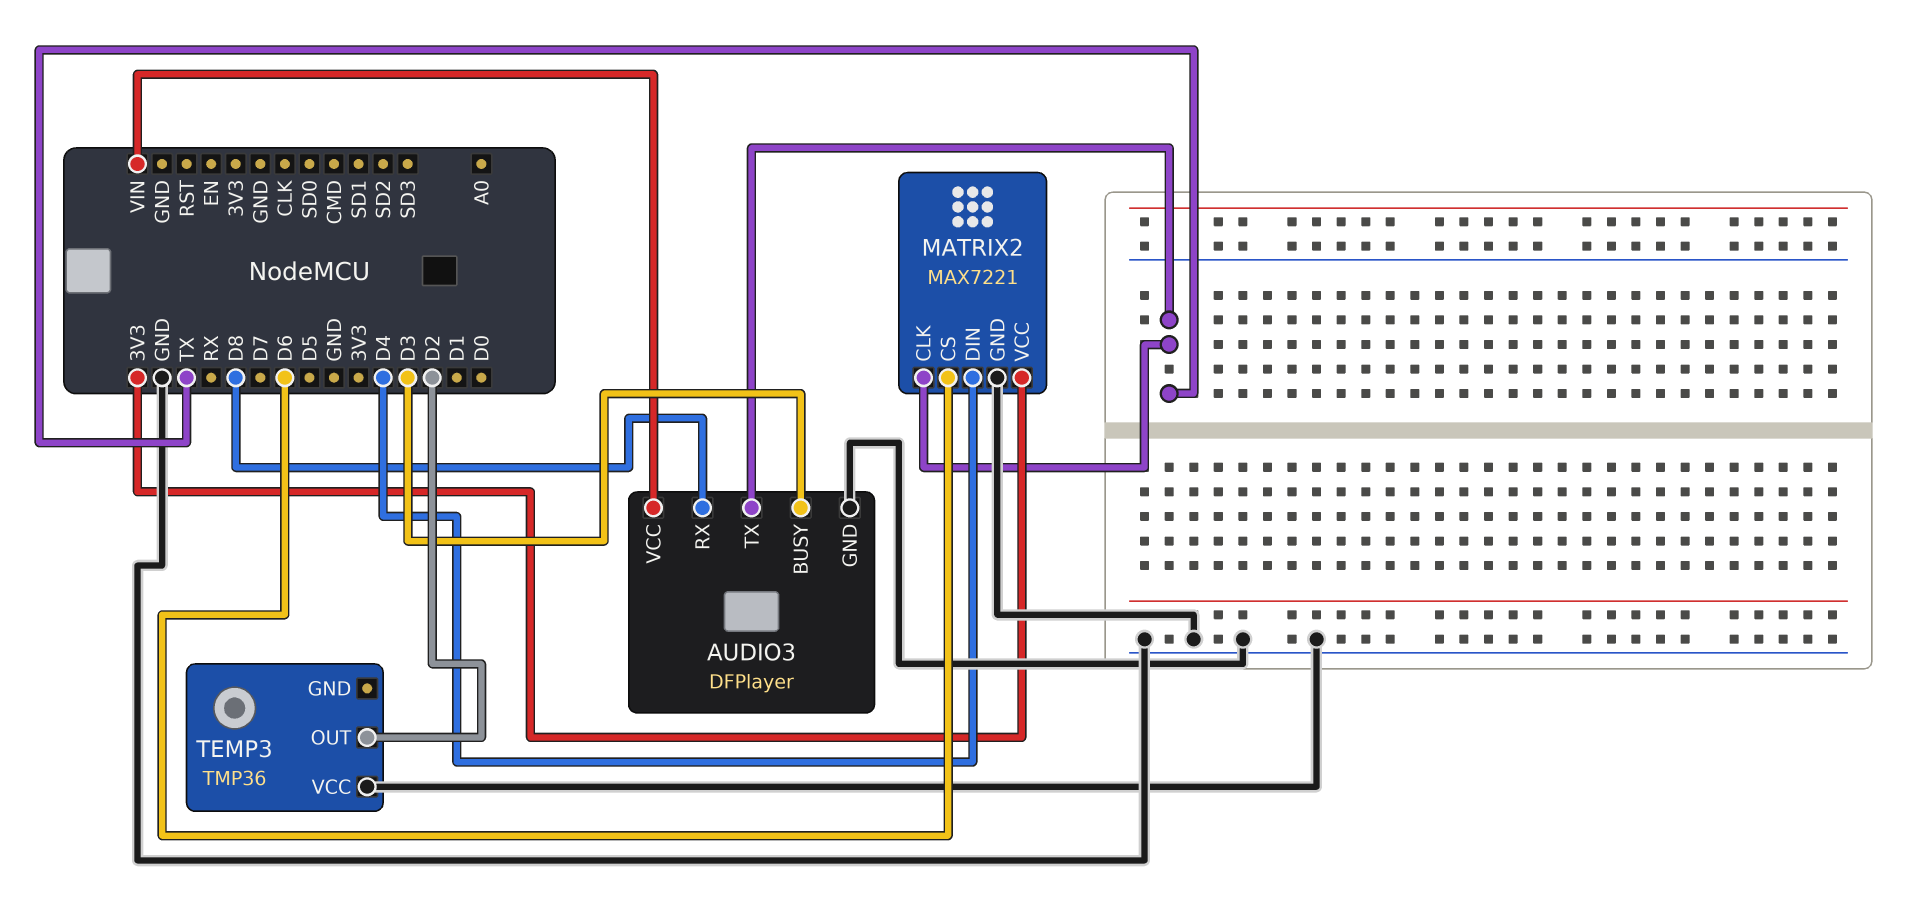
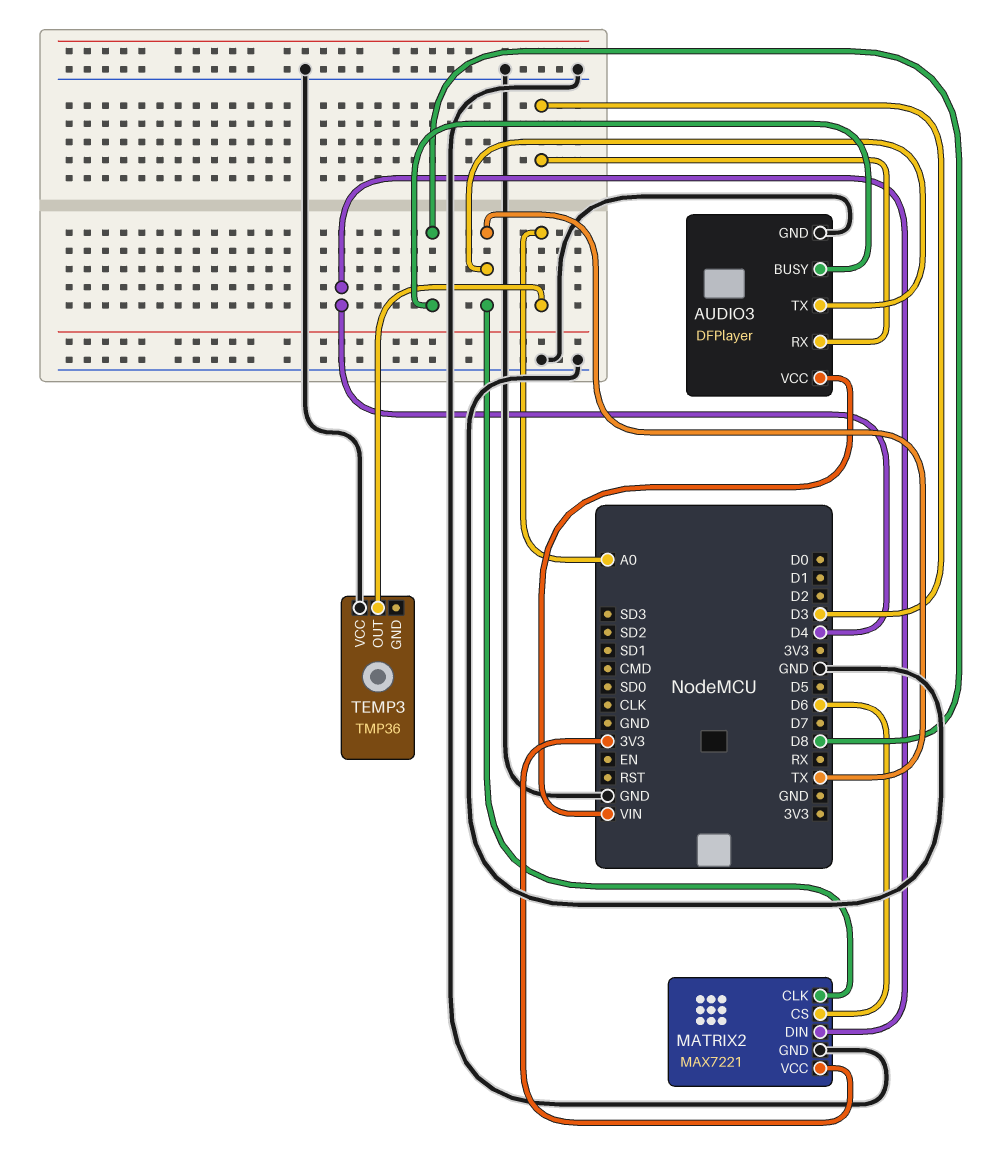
AUDIO3 pin BUSY: D3 -> D8
AUDIO3 pin RX: D8 -> D3
TEMP3 pin OUT: D2 -> A0

